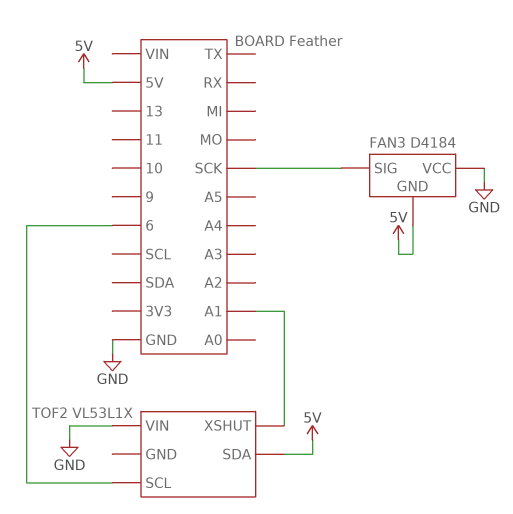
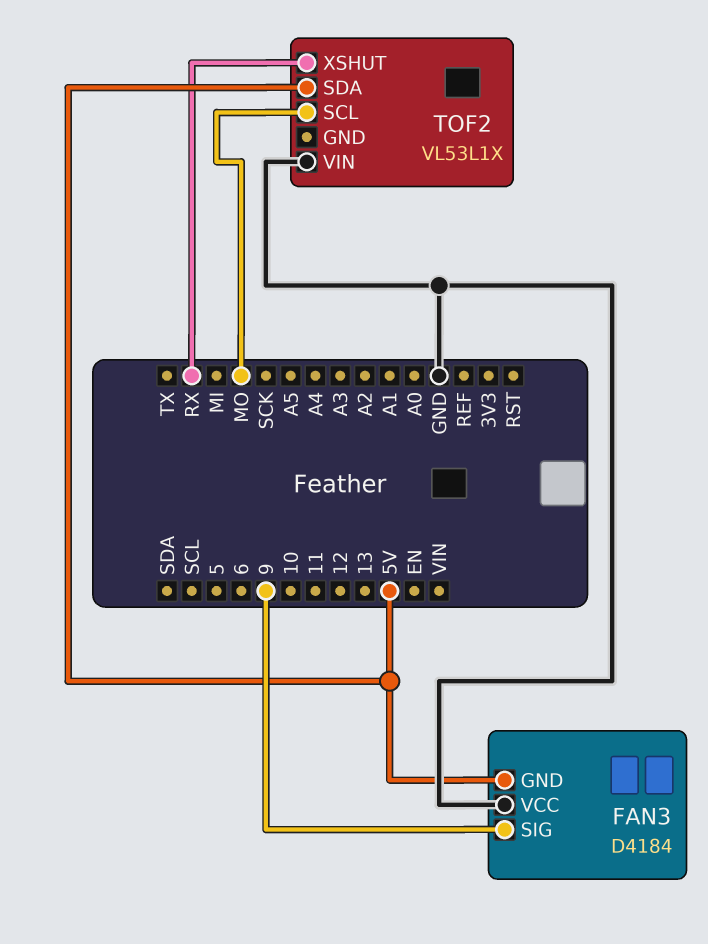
FAN3 pin SIG: SCK -> 9
TOF2 pin SCL: 6 -> MO
TOF2 pin XSHUT: A1 -> RX

